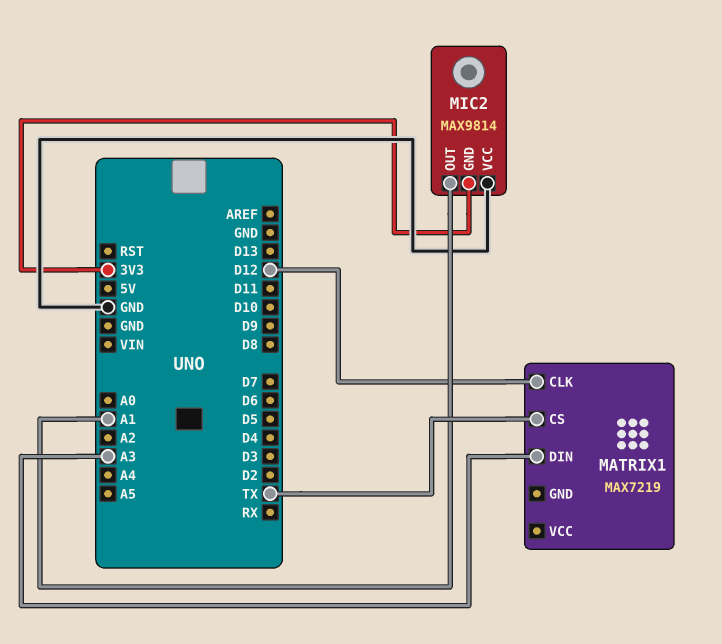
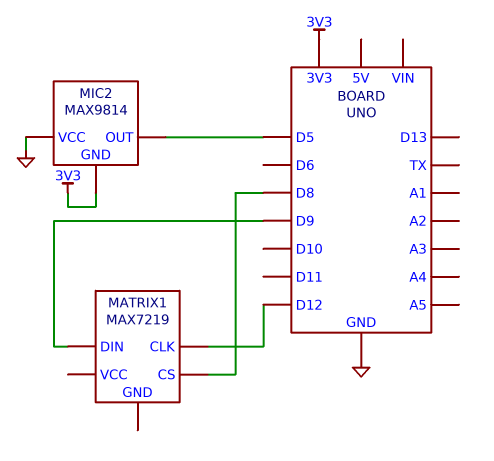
MATRIX1 pin CS: TX -> D8
MATRIX1 pin DIN: A3 -> D9
MIC2 pin OUT: A1 -> D5

